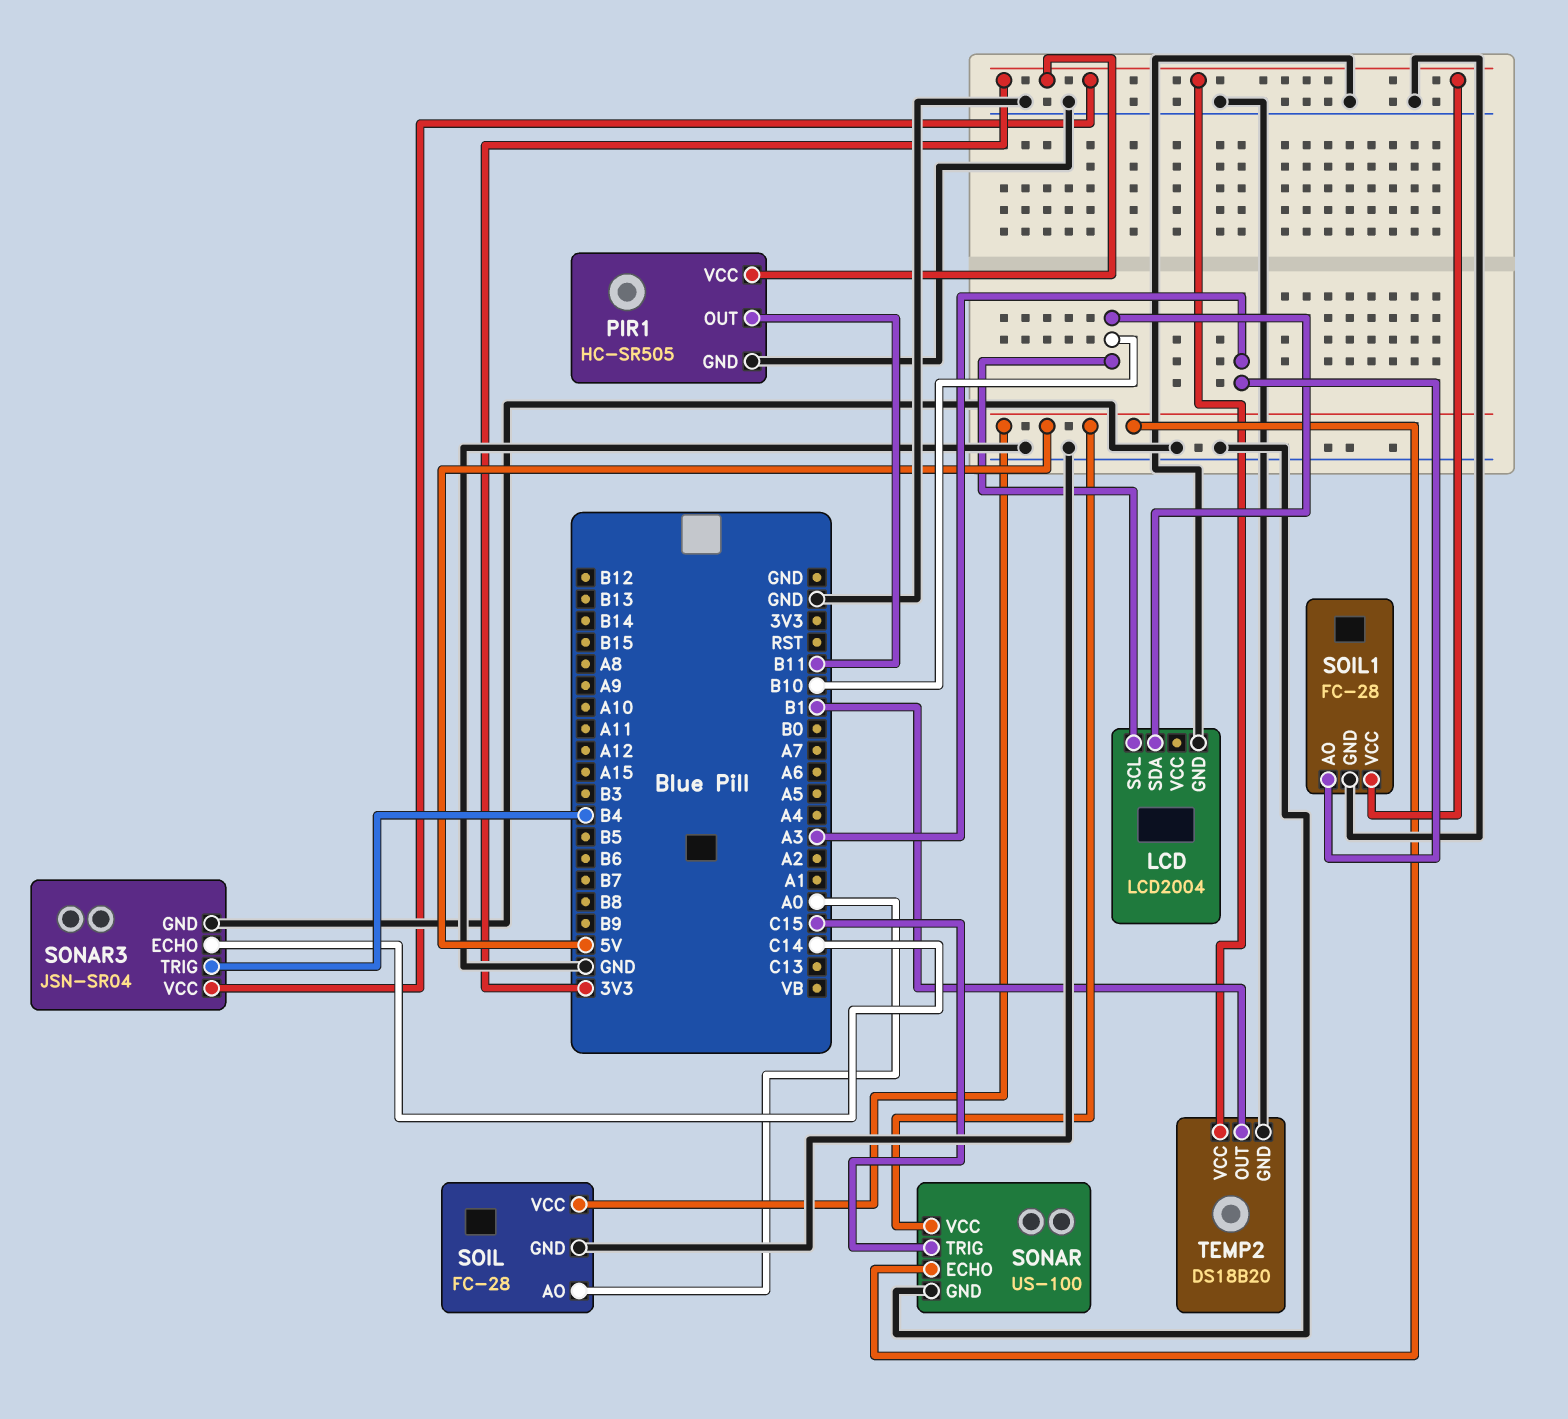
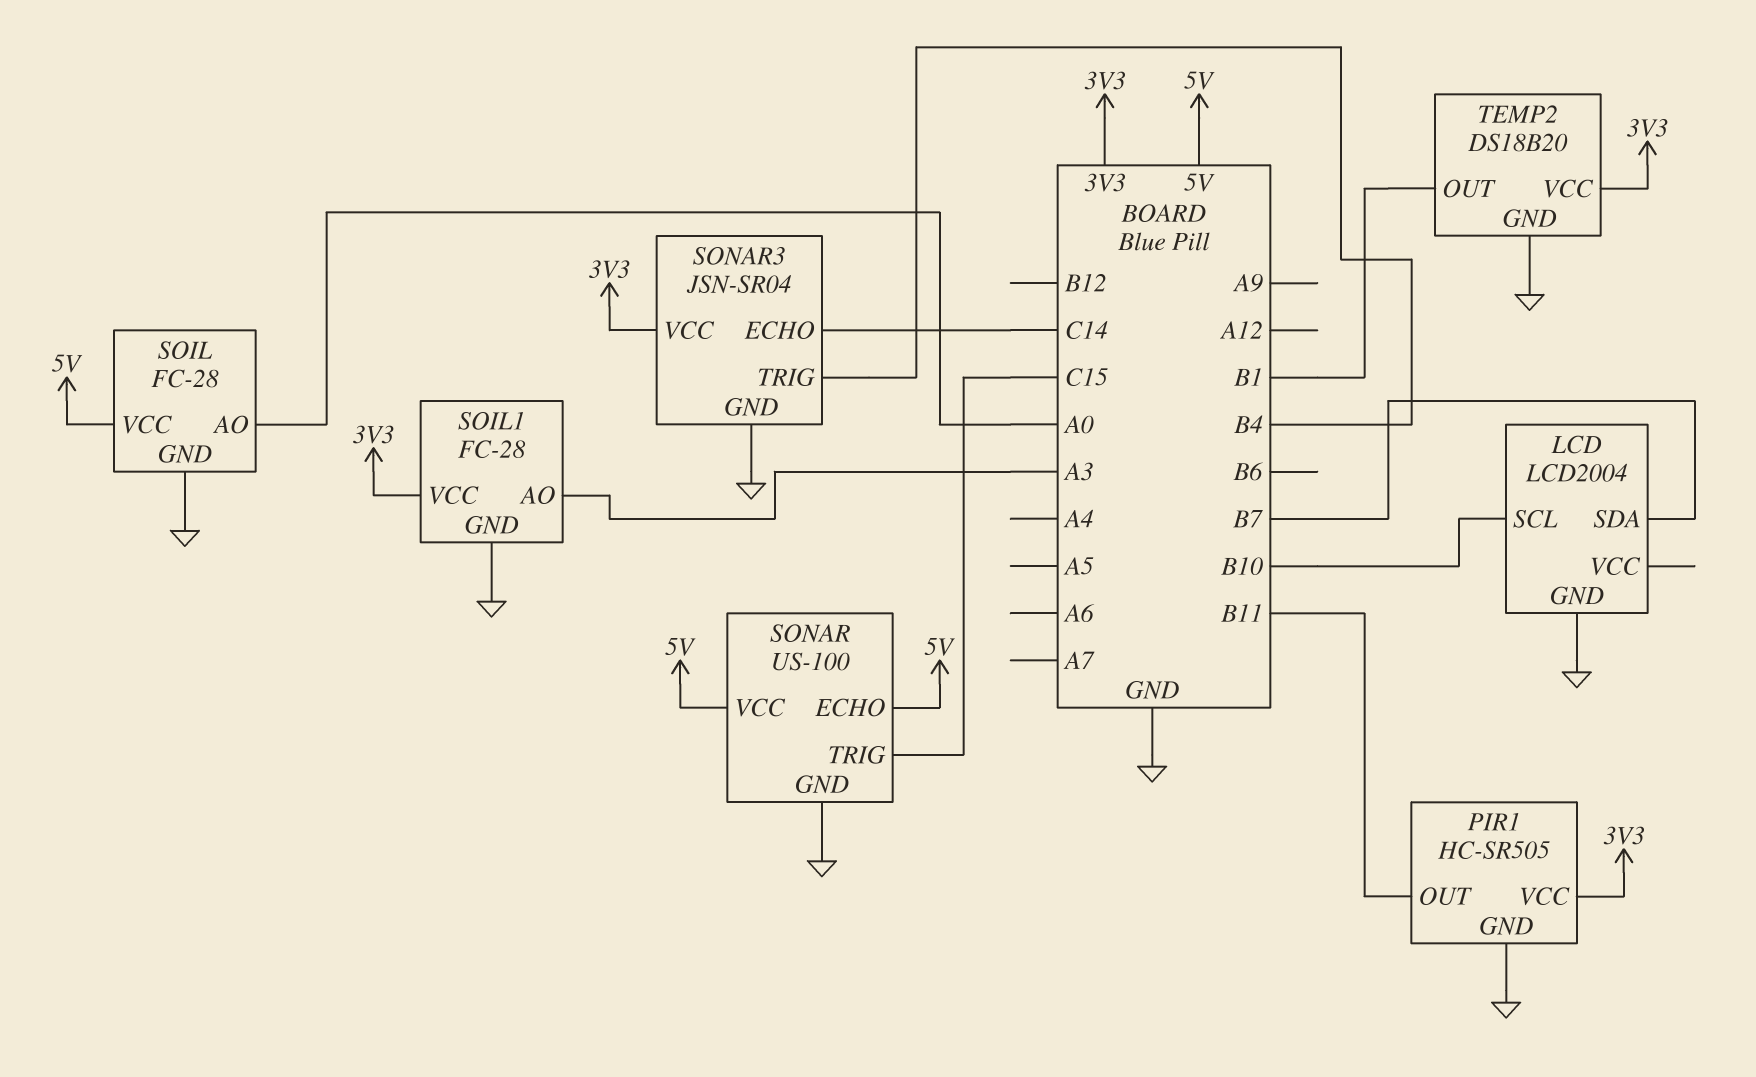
LCD pin SDA: B10 -> B7

